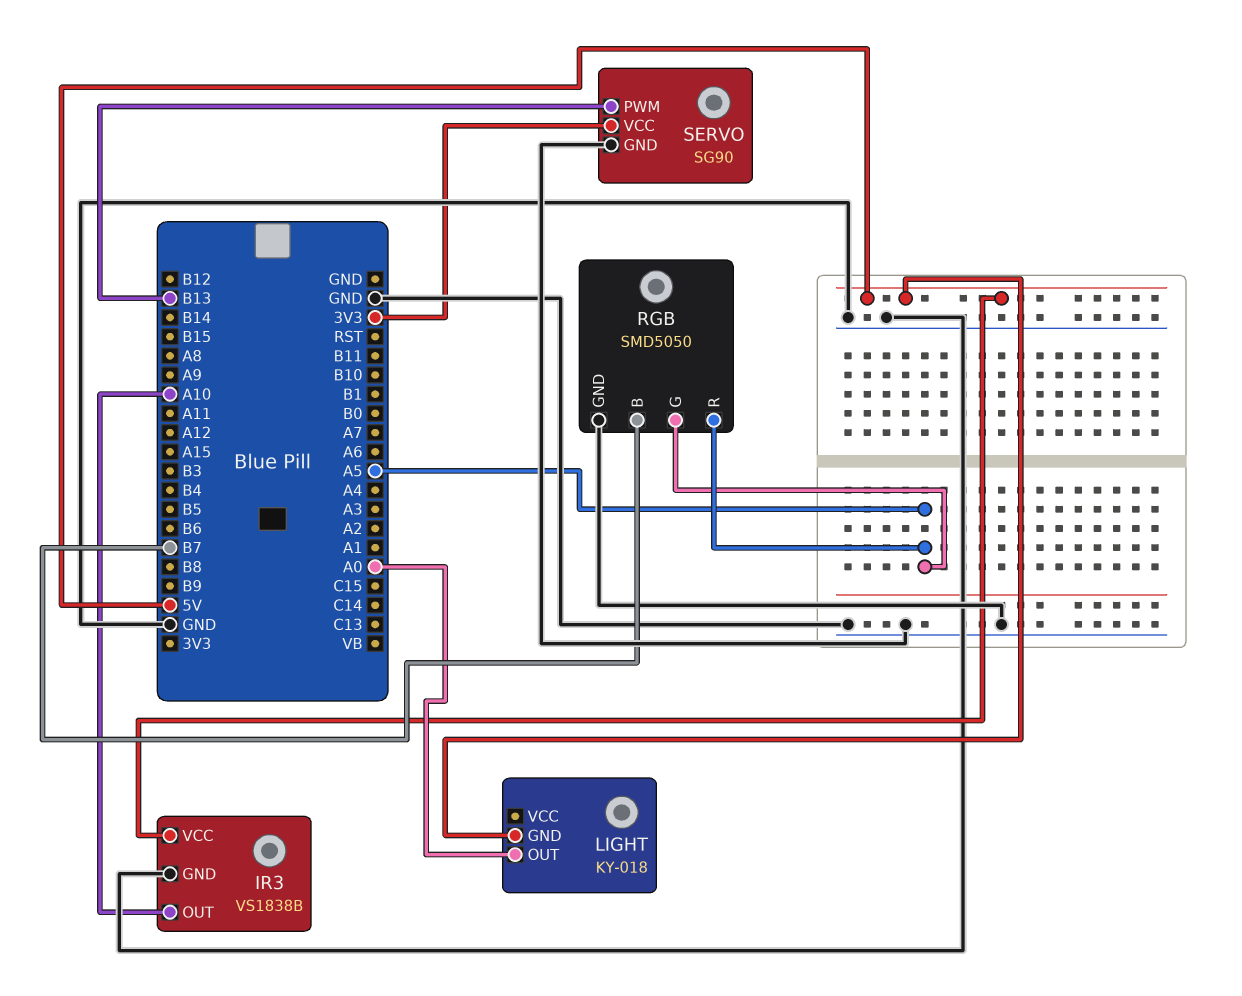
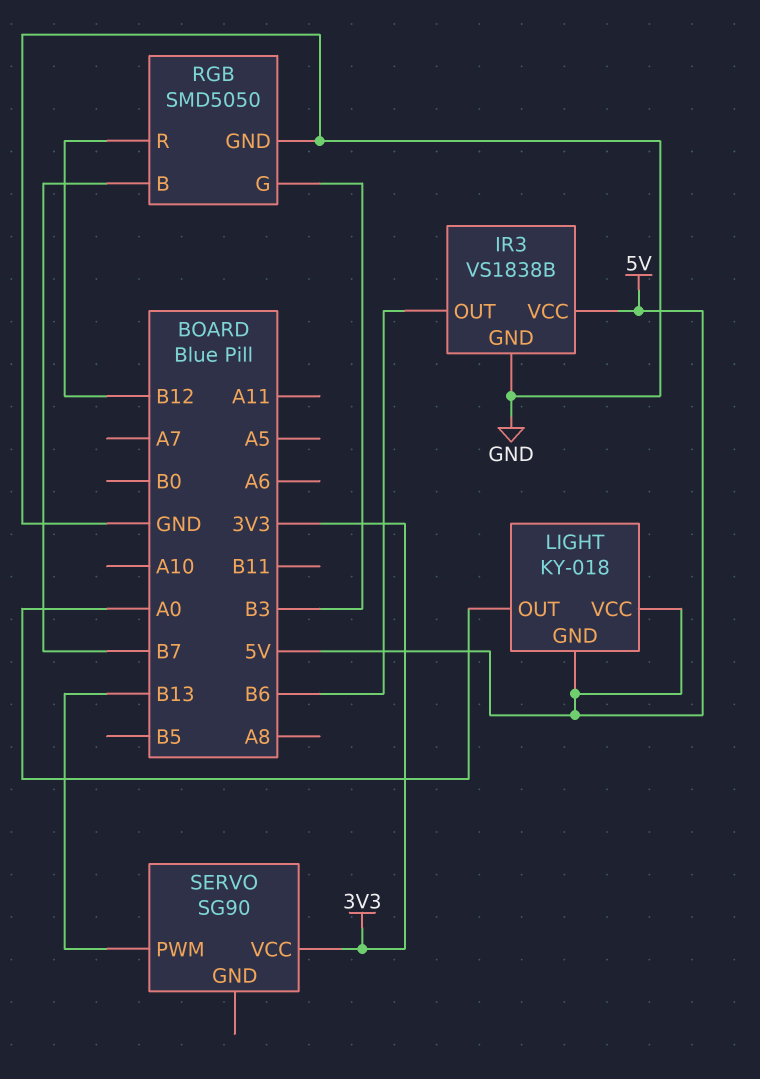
IR3 pin OUT: A10 -> B6
LIGHT pin VCC: none -> 5V
RGB pin G: A5 -> B3
RGB pin R: A5 -> B12
SERVO pin GND: GND -> none

